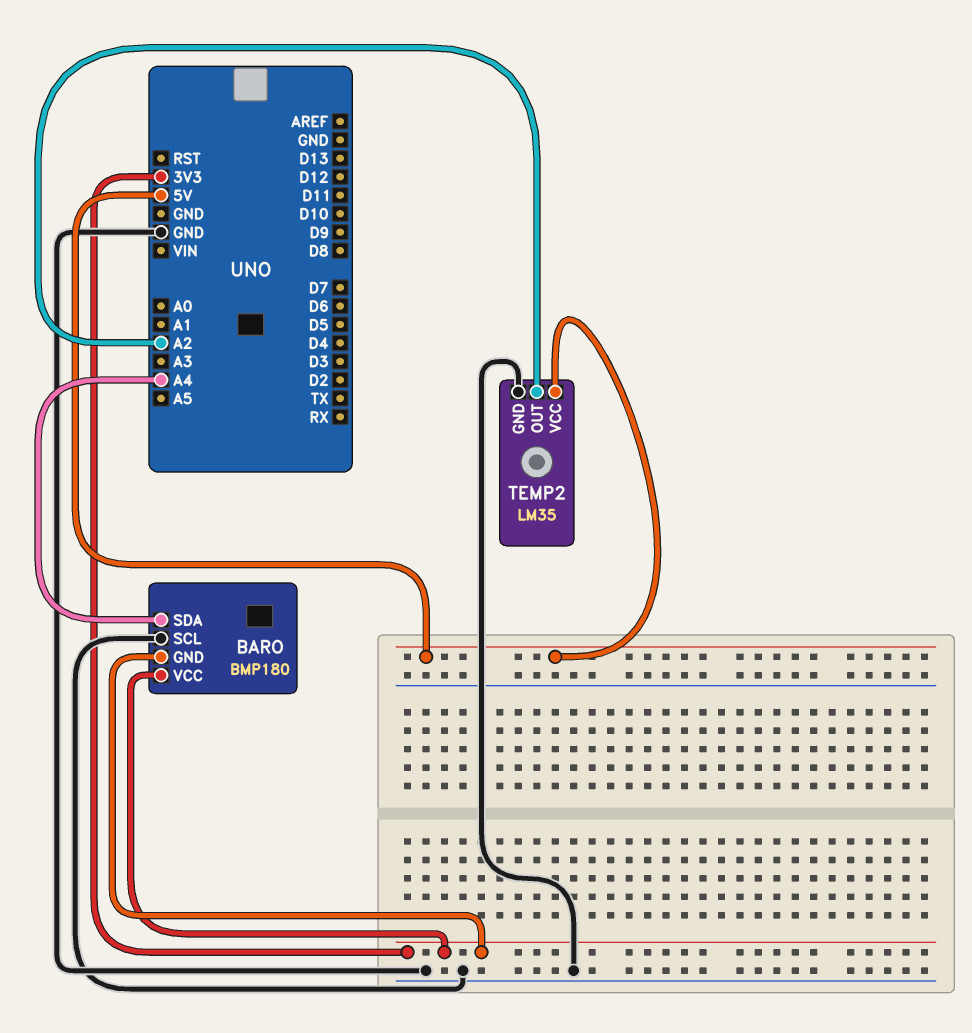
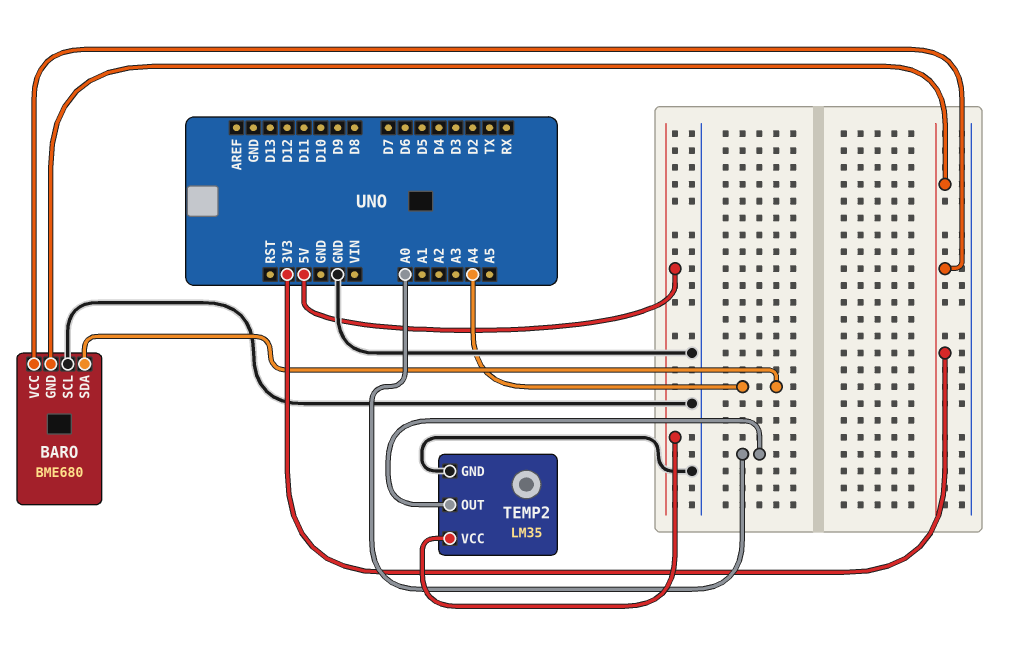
BARO: BMP180 -> BME680
TEMP2 pin OUT: A2 -> A0

